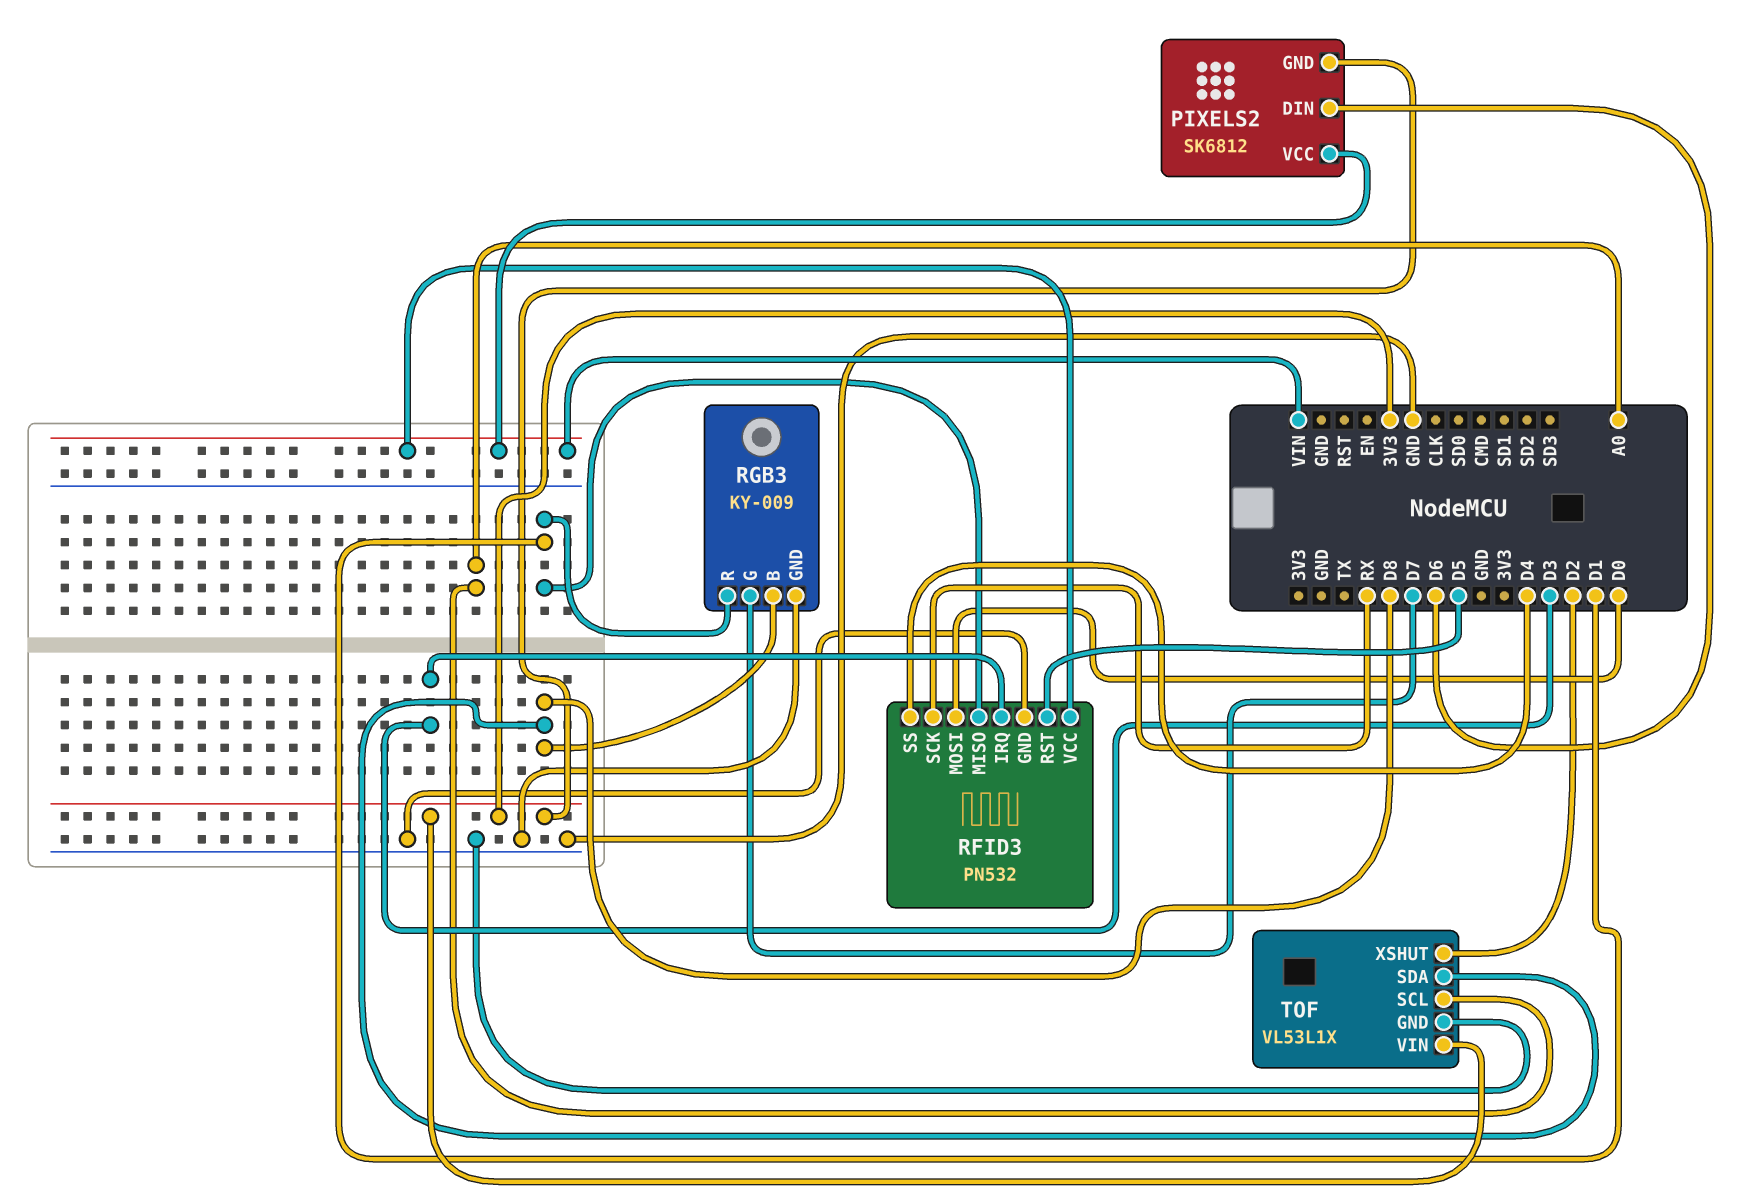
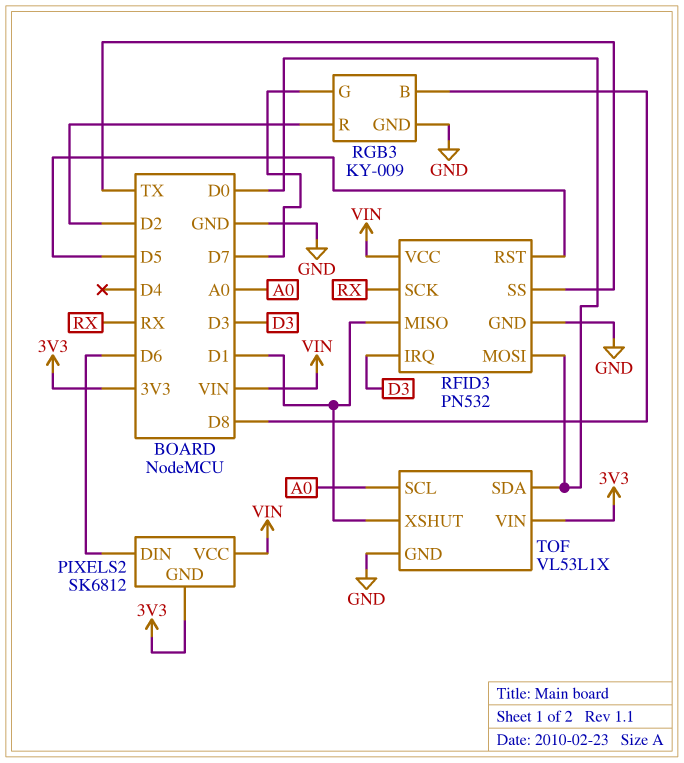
RFID3 pin SS: D4 -> TX
RGB3 pin R: D1 -> D2
TOF pin SDA: D8 -> D0
TOF pin XSHUT: D2 -> D1

